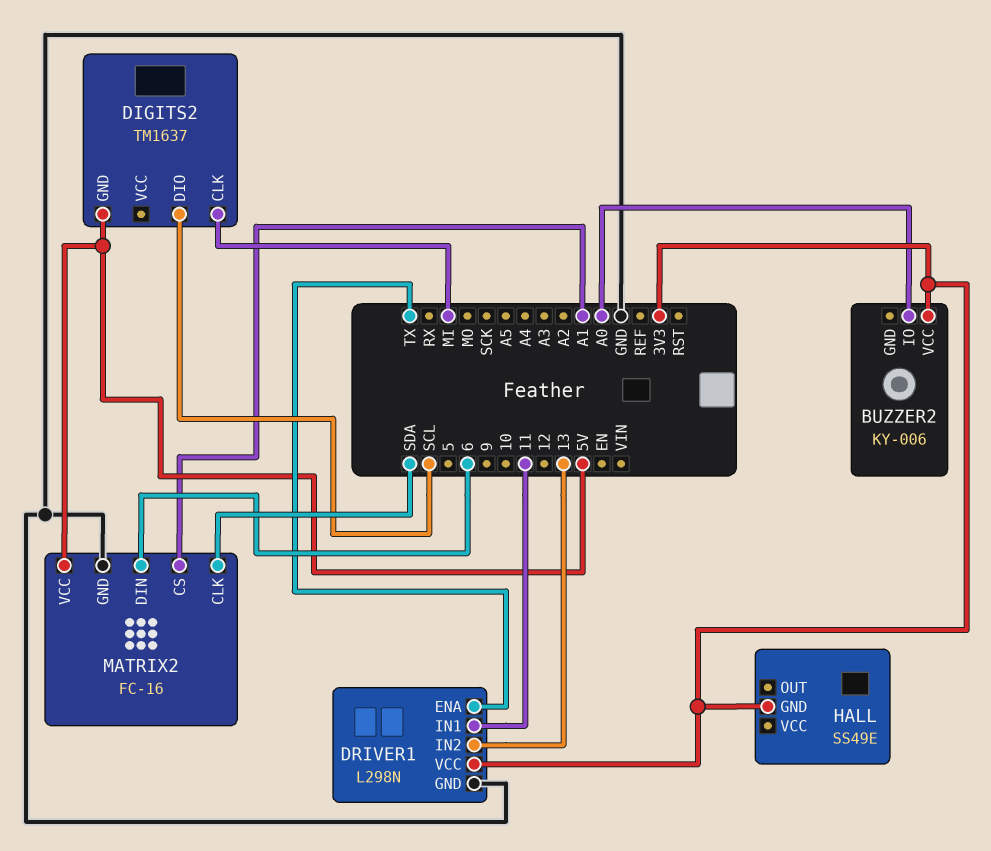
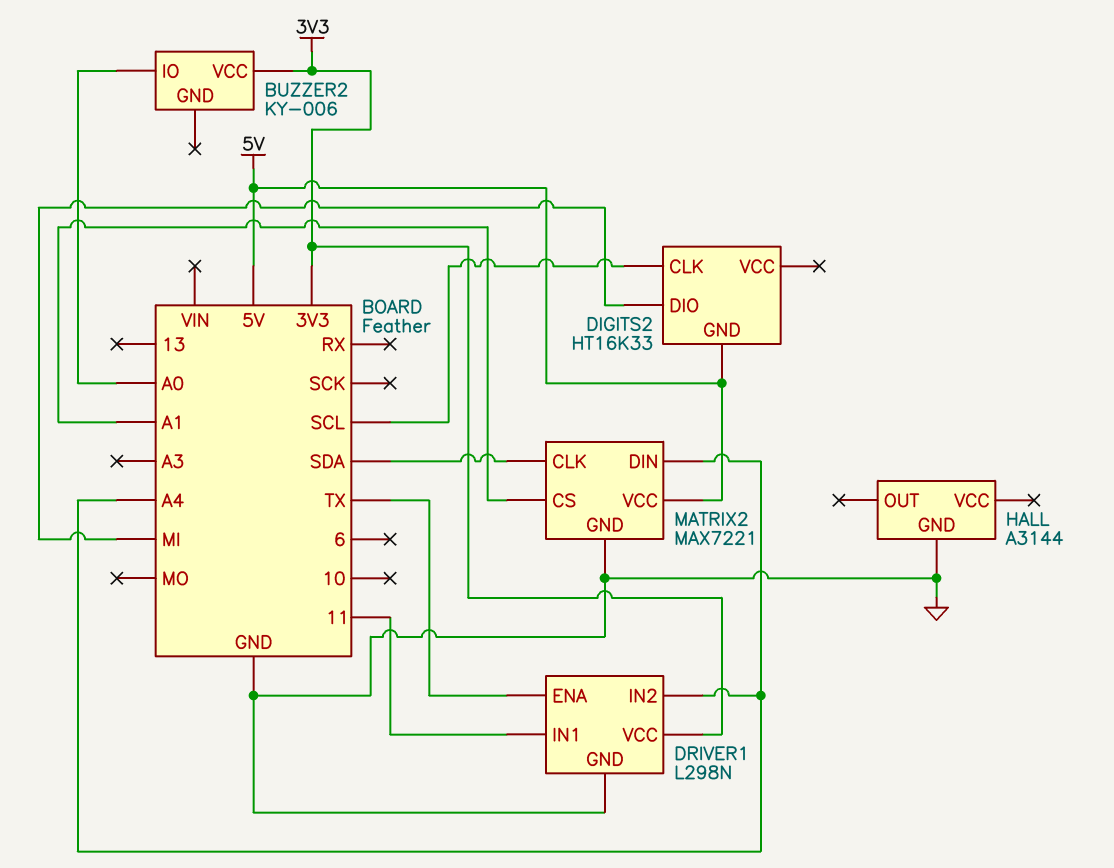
DIGITS2: TM1637 -> HT16K33
DIGITS2 pin CLK: MI -> SCL
DIGITS2 pin DIO: SCL -> MI
DRIVER1 pin IN2: 13 -> A4
HALL: SS49E -> A3144
HALL pin GND: 3V3 -> GND
MATRIX2: FC-16 -> MAX7221
MATRIX2 pin DIN: 6 -> A4

